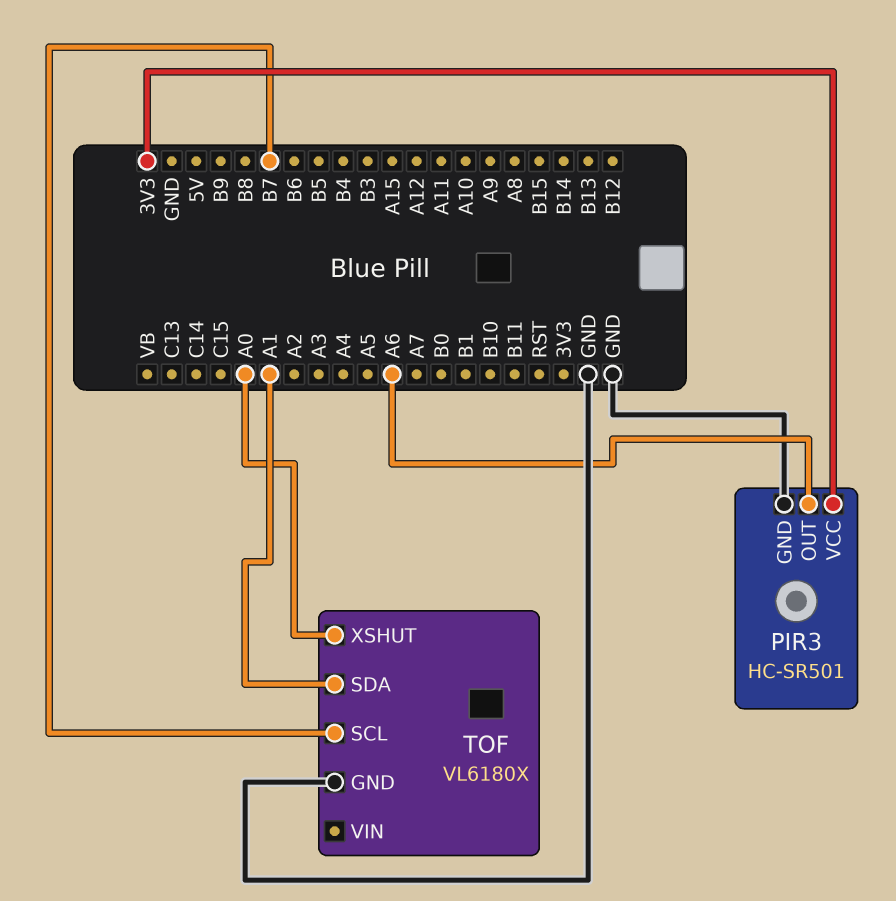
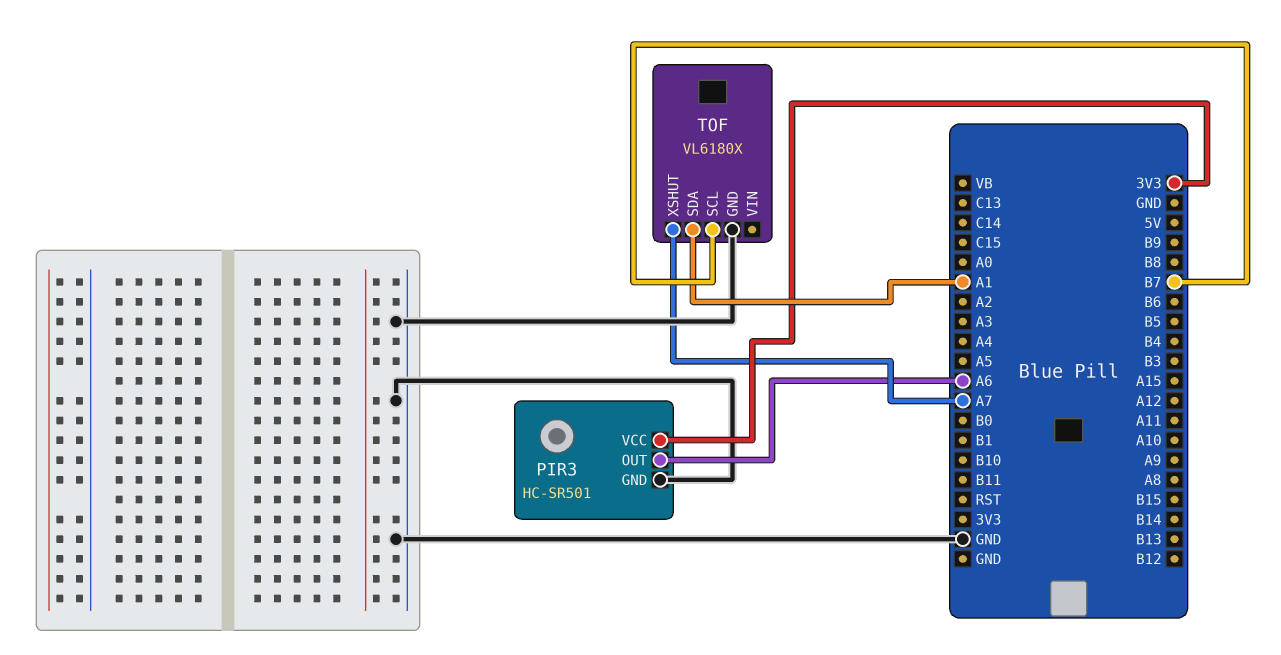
TOF pin XSHUT: A0 -> A7

